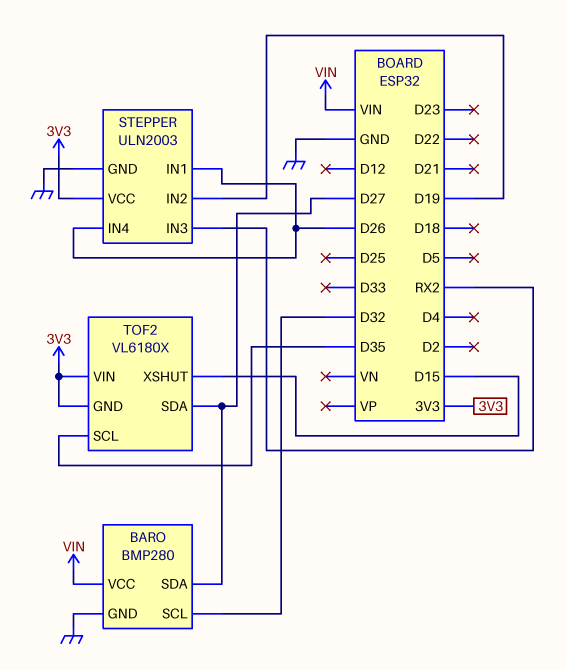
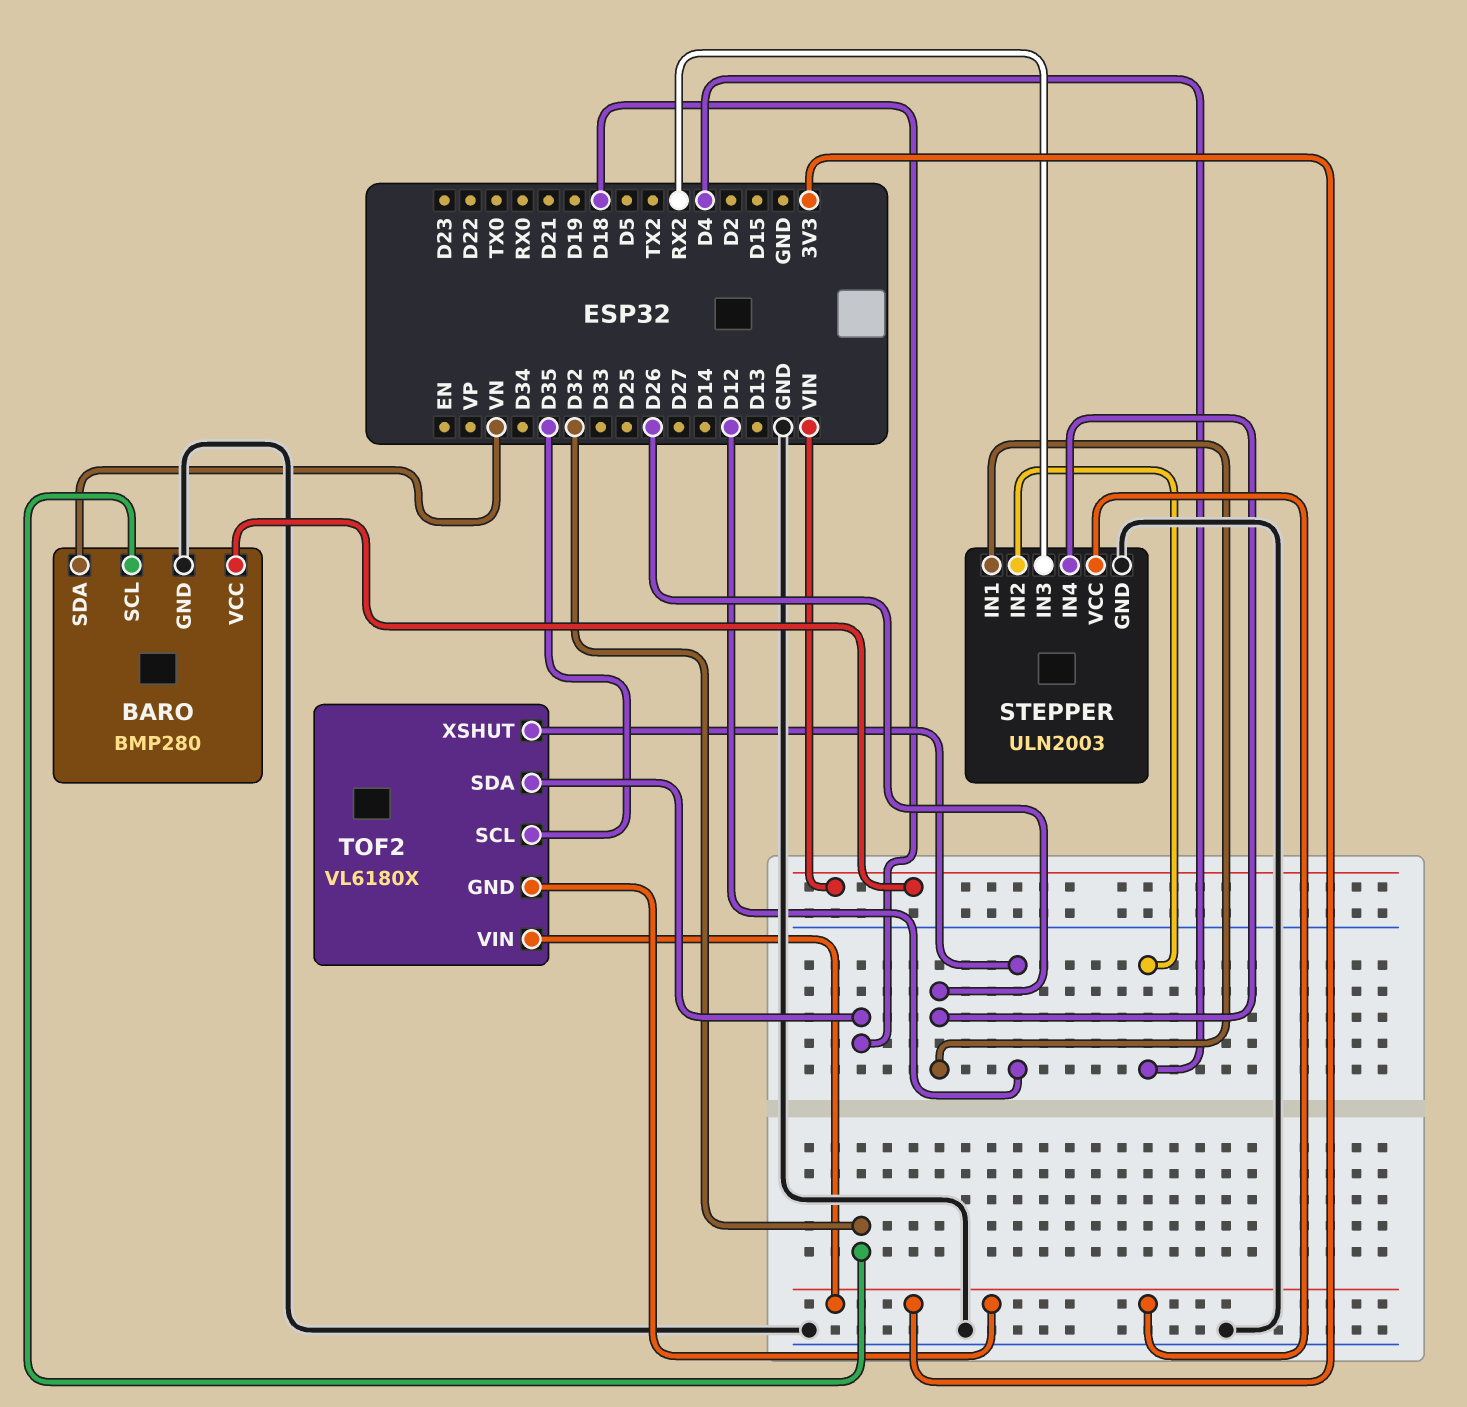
BARO pin SDA: D27 -> VN
STEPPER pin IN2: D19 -> D4
TOF2 pin SDA: D27 -> D18
TOF2 pin XSHUT: D15 -> D12

